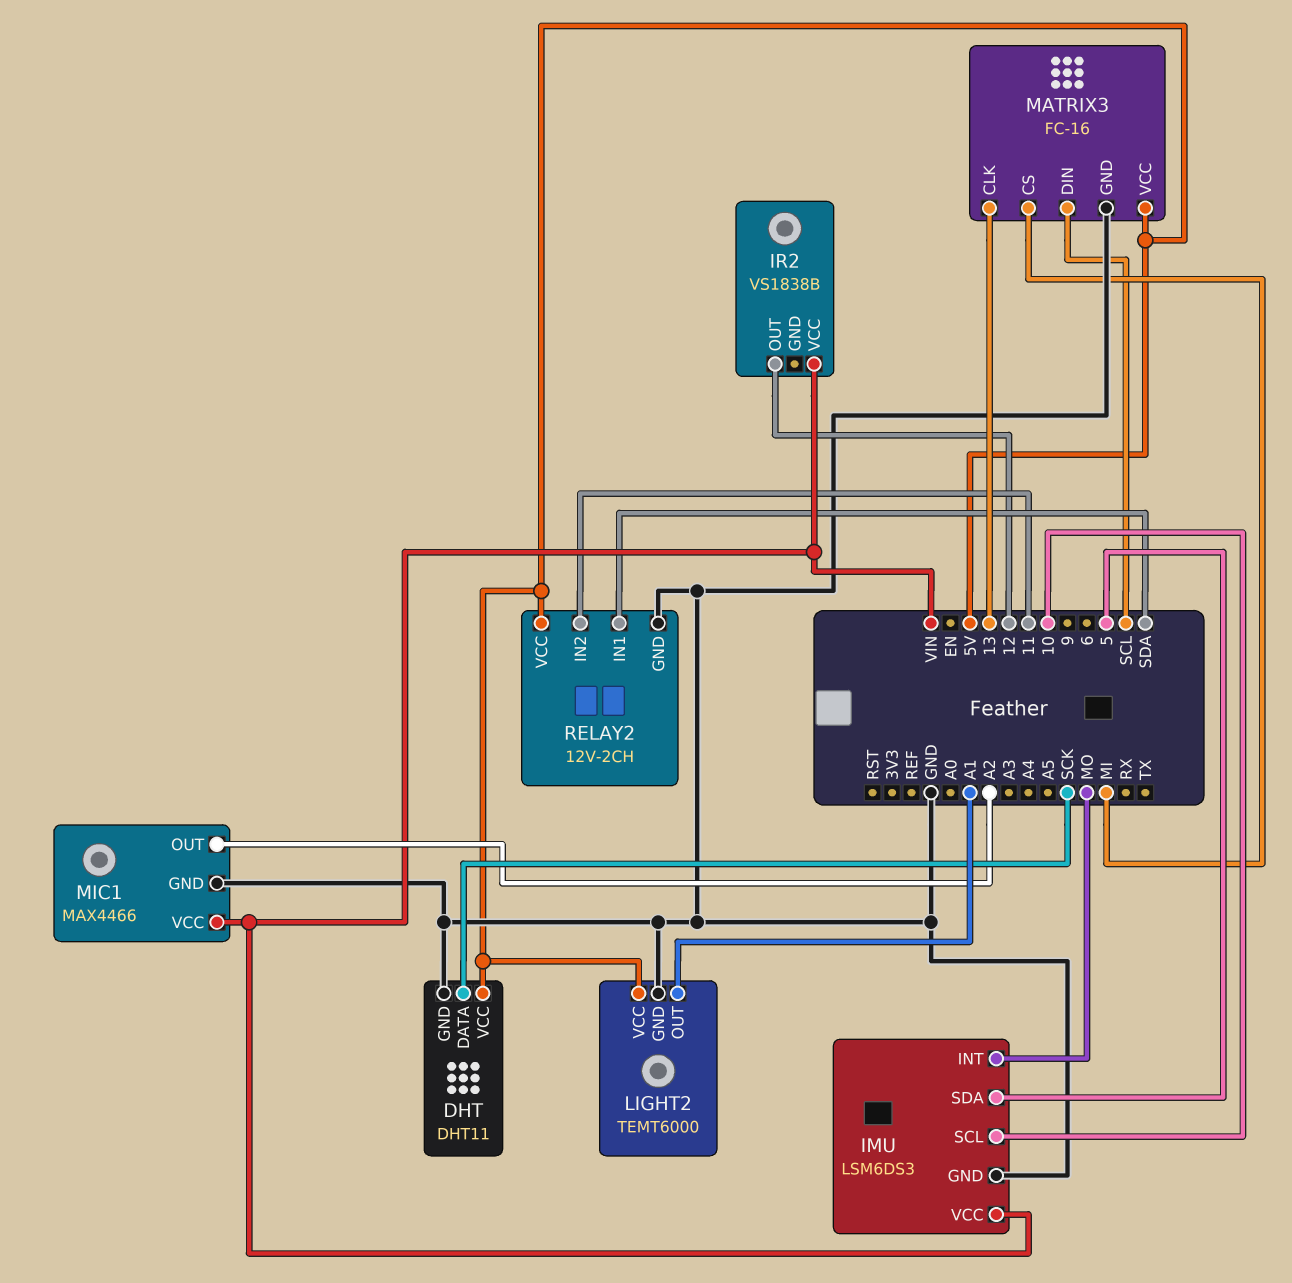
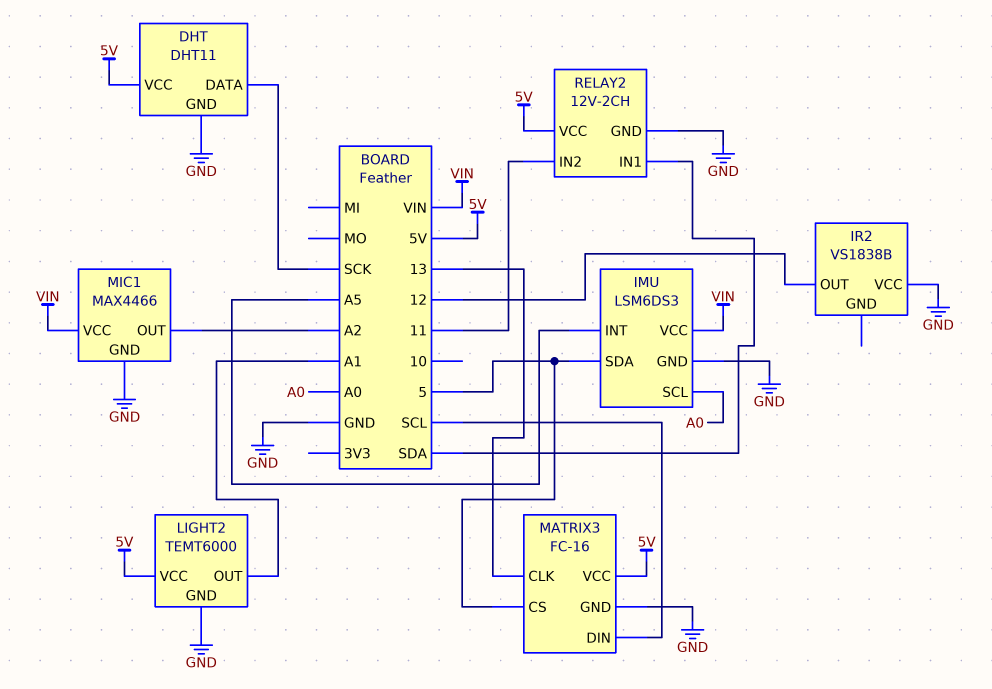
IMU pin INT: MO -> A5
IMU pin SCL: 10 -> A0
IR2 pin VCC: VIN -> GND
MATRIX3 pin CS: MI -> 5

